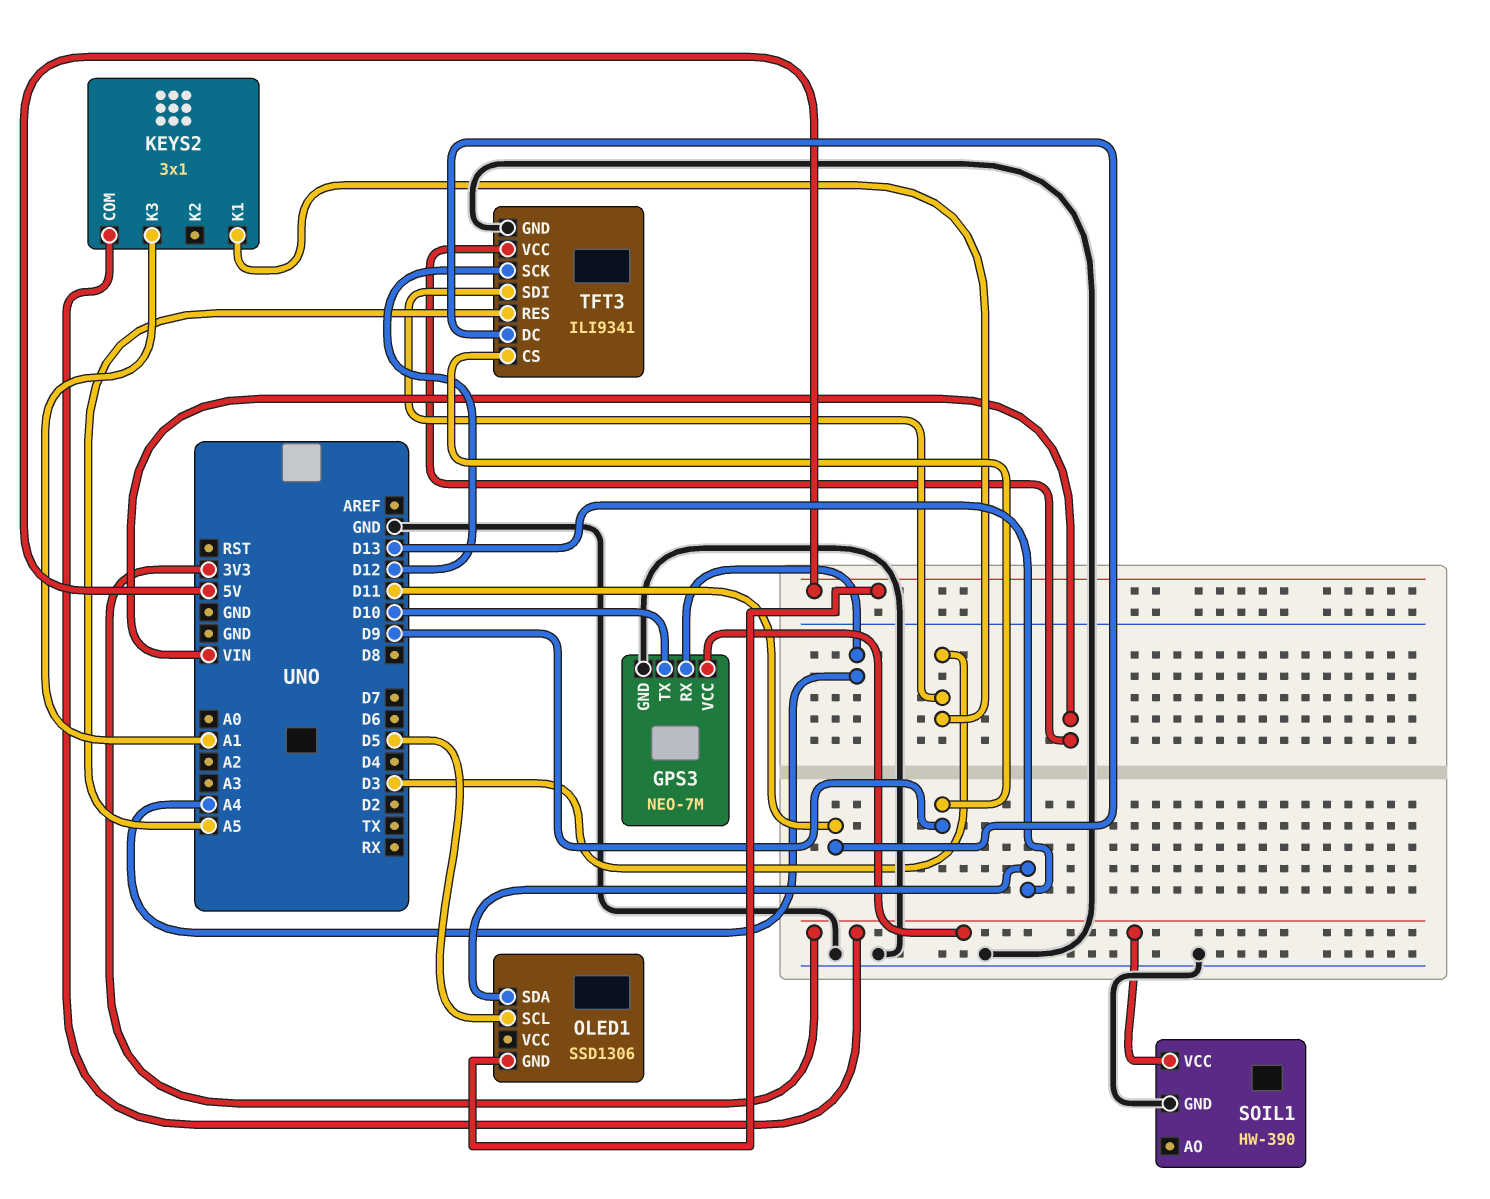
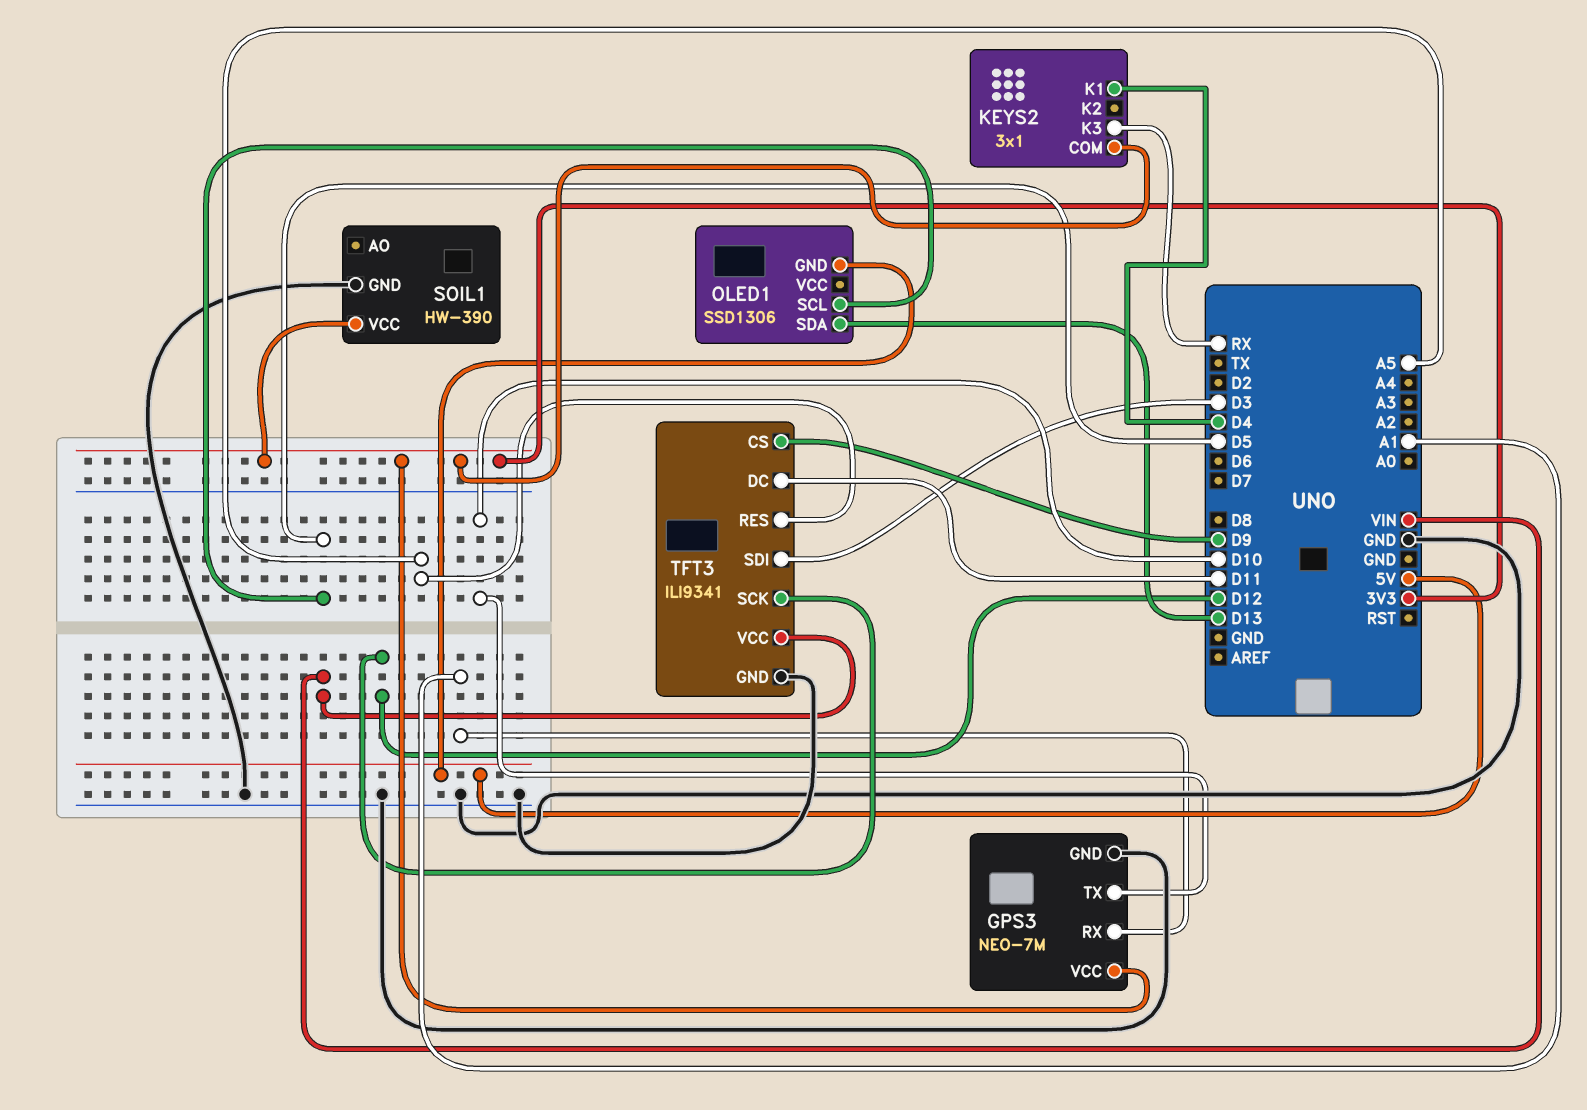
GPS3 pin RX: A4 -> A1
KEYS2 pin K1: D3 -> D4
KEYS2 pin K3: A1 -> RX

